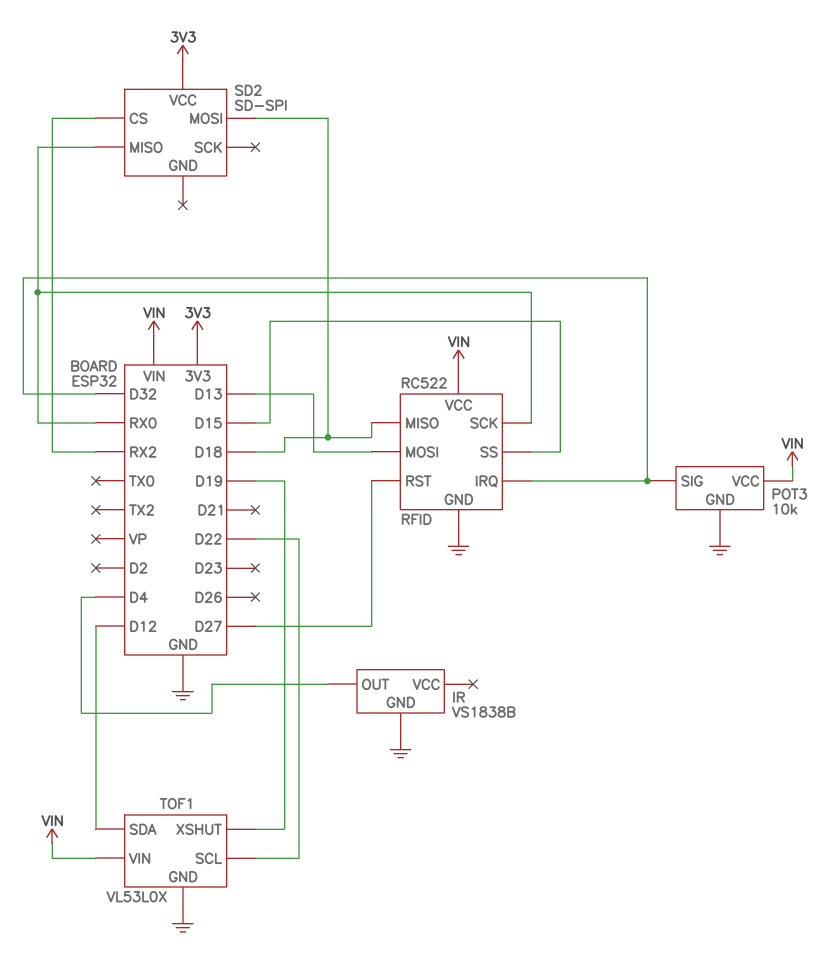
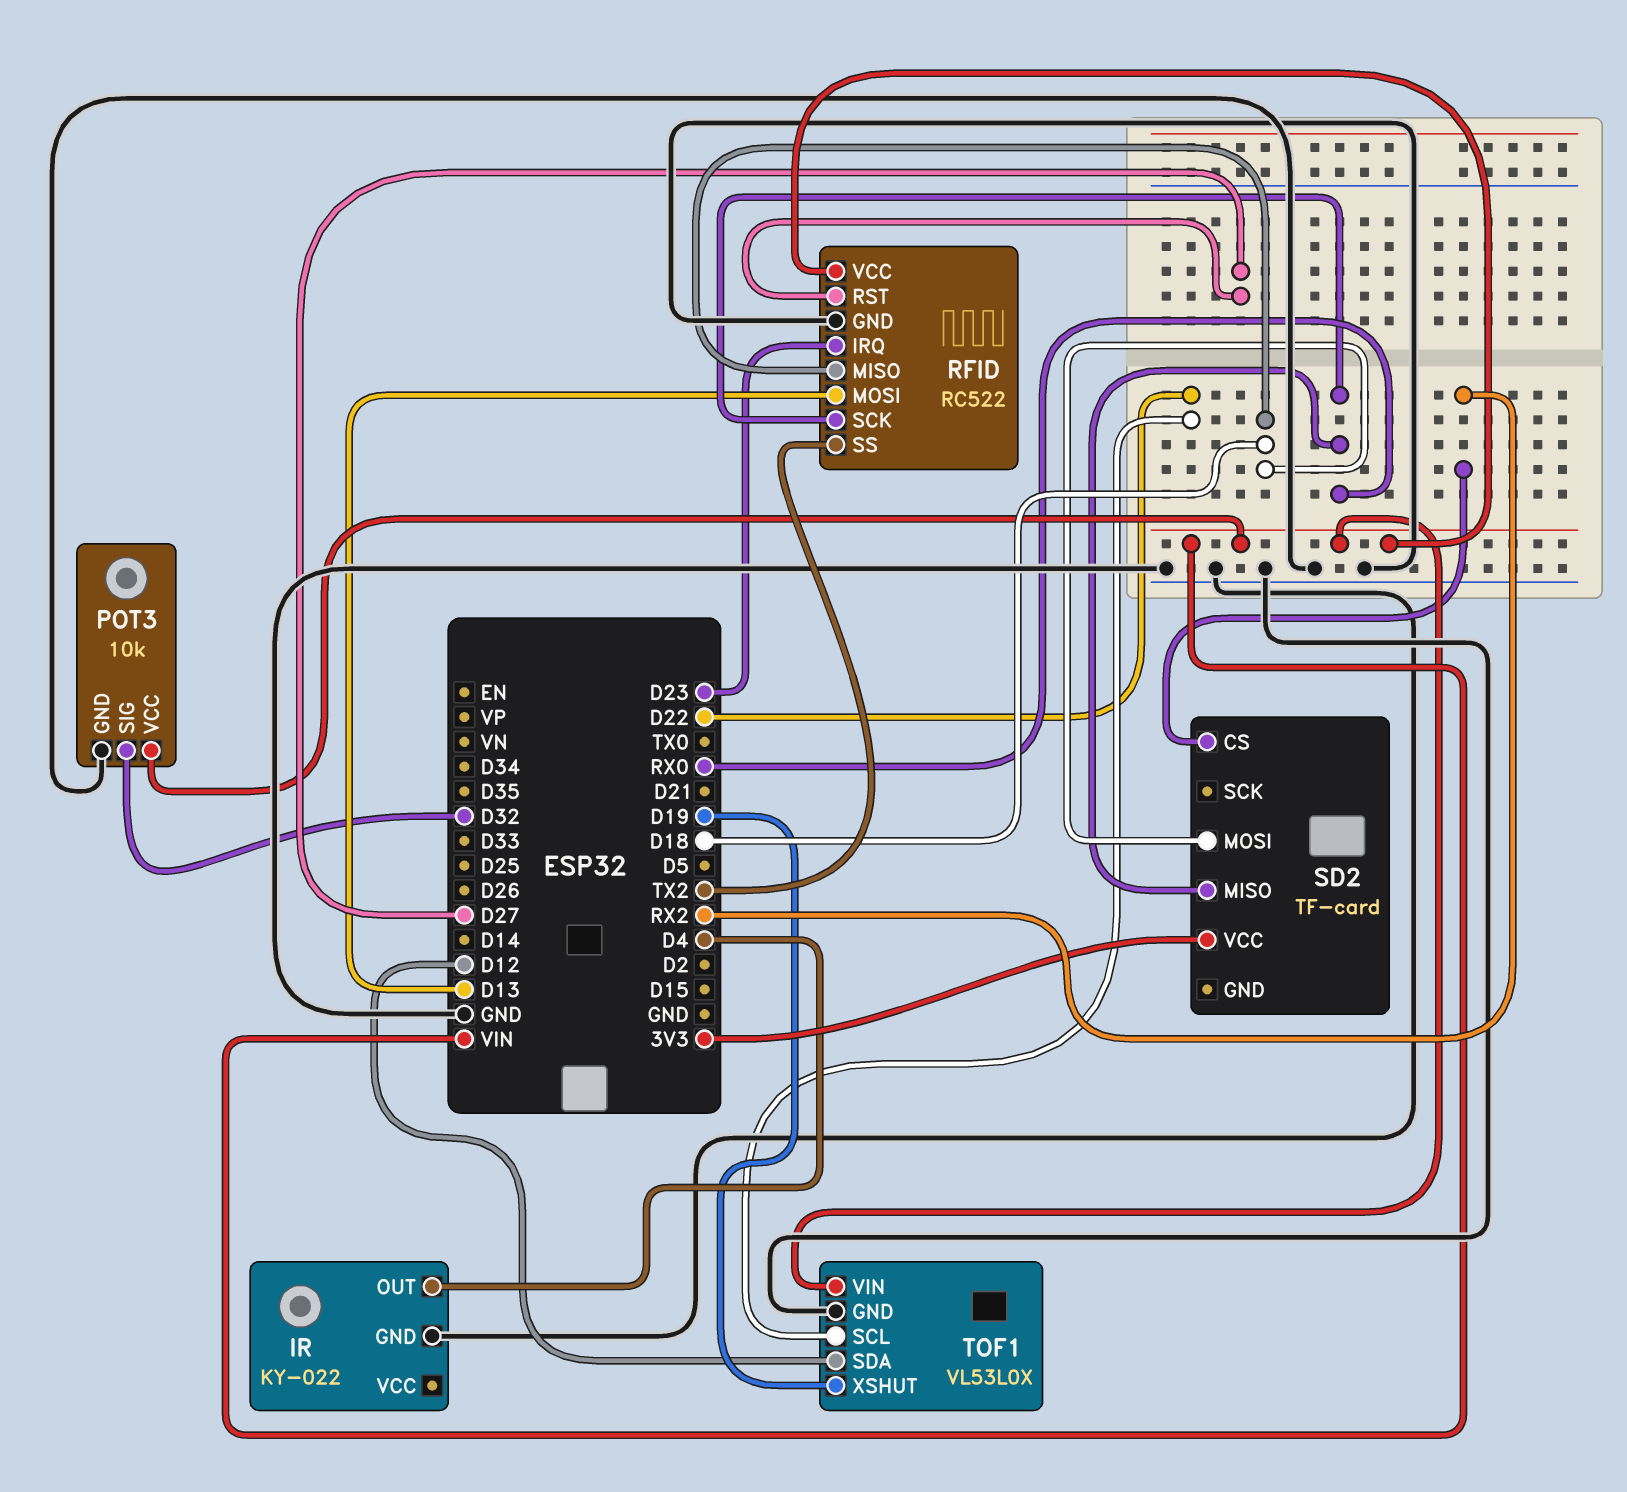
IR: VS1838B -> KY-022
RFID pin IRQ: D32 -> D23
RFID pin SS: D15 -> TX2
SD2: SD-SPI -> TF-card

